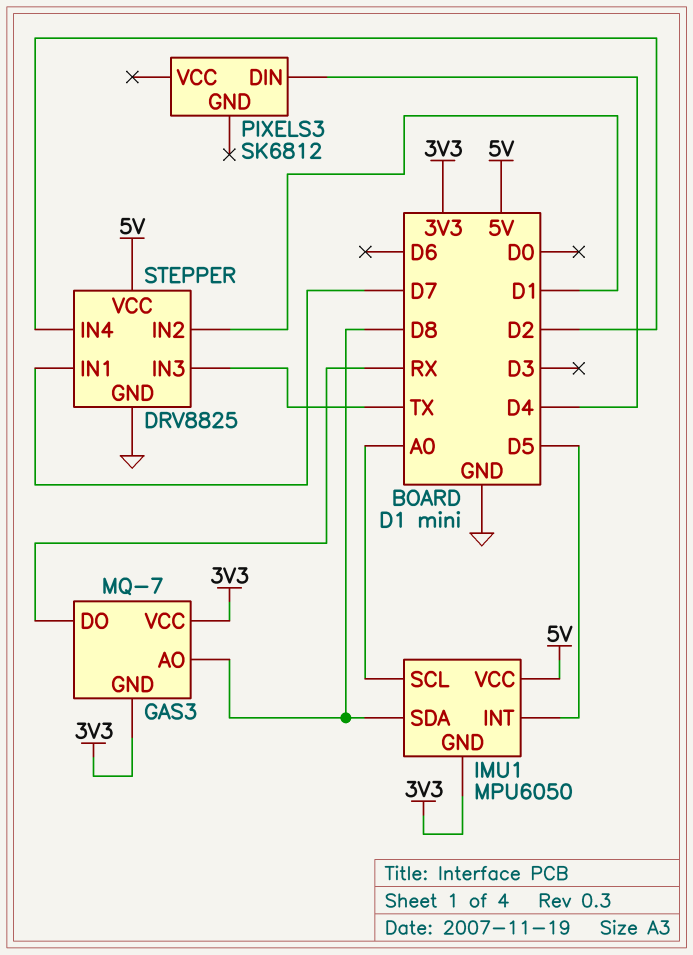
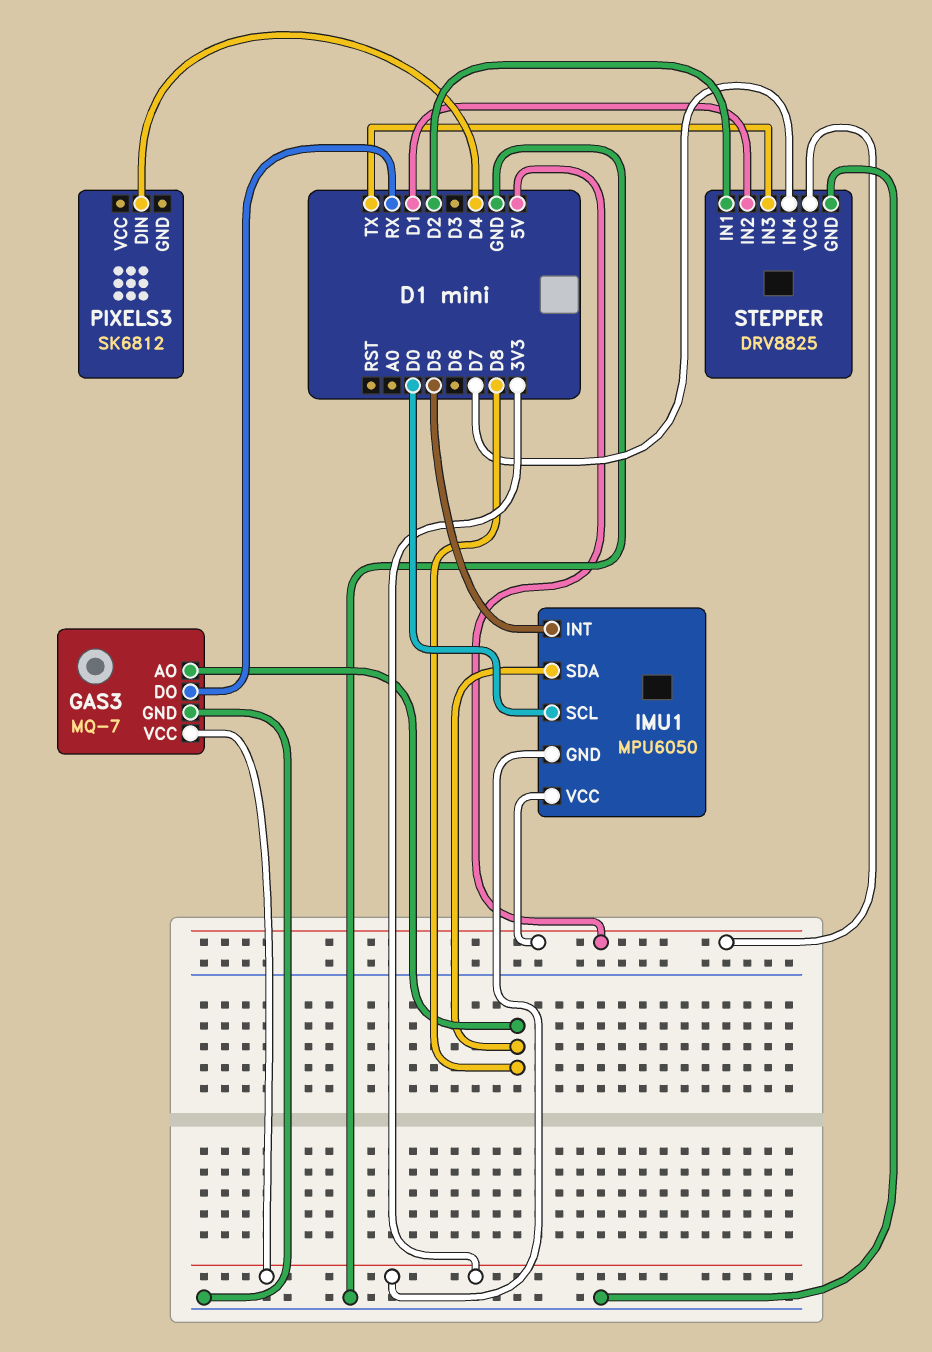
GAS3 pin GND: 3V3 -> GND
IMU1 pin SCL: A0 -> D0
STEPPER pin IN1: D7 -> D2
STEPPER pin IN4: D2 -> D7

